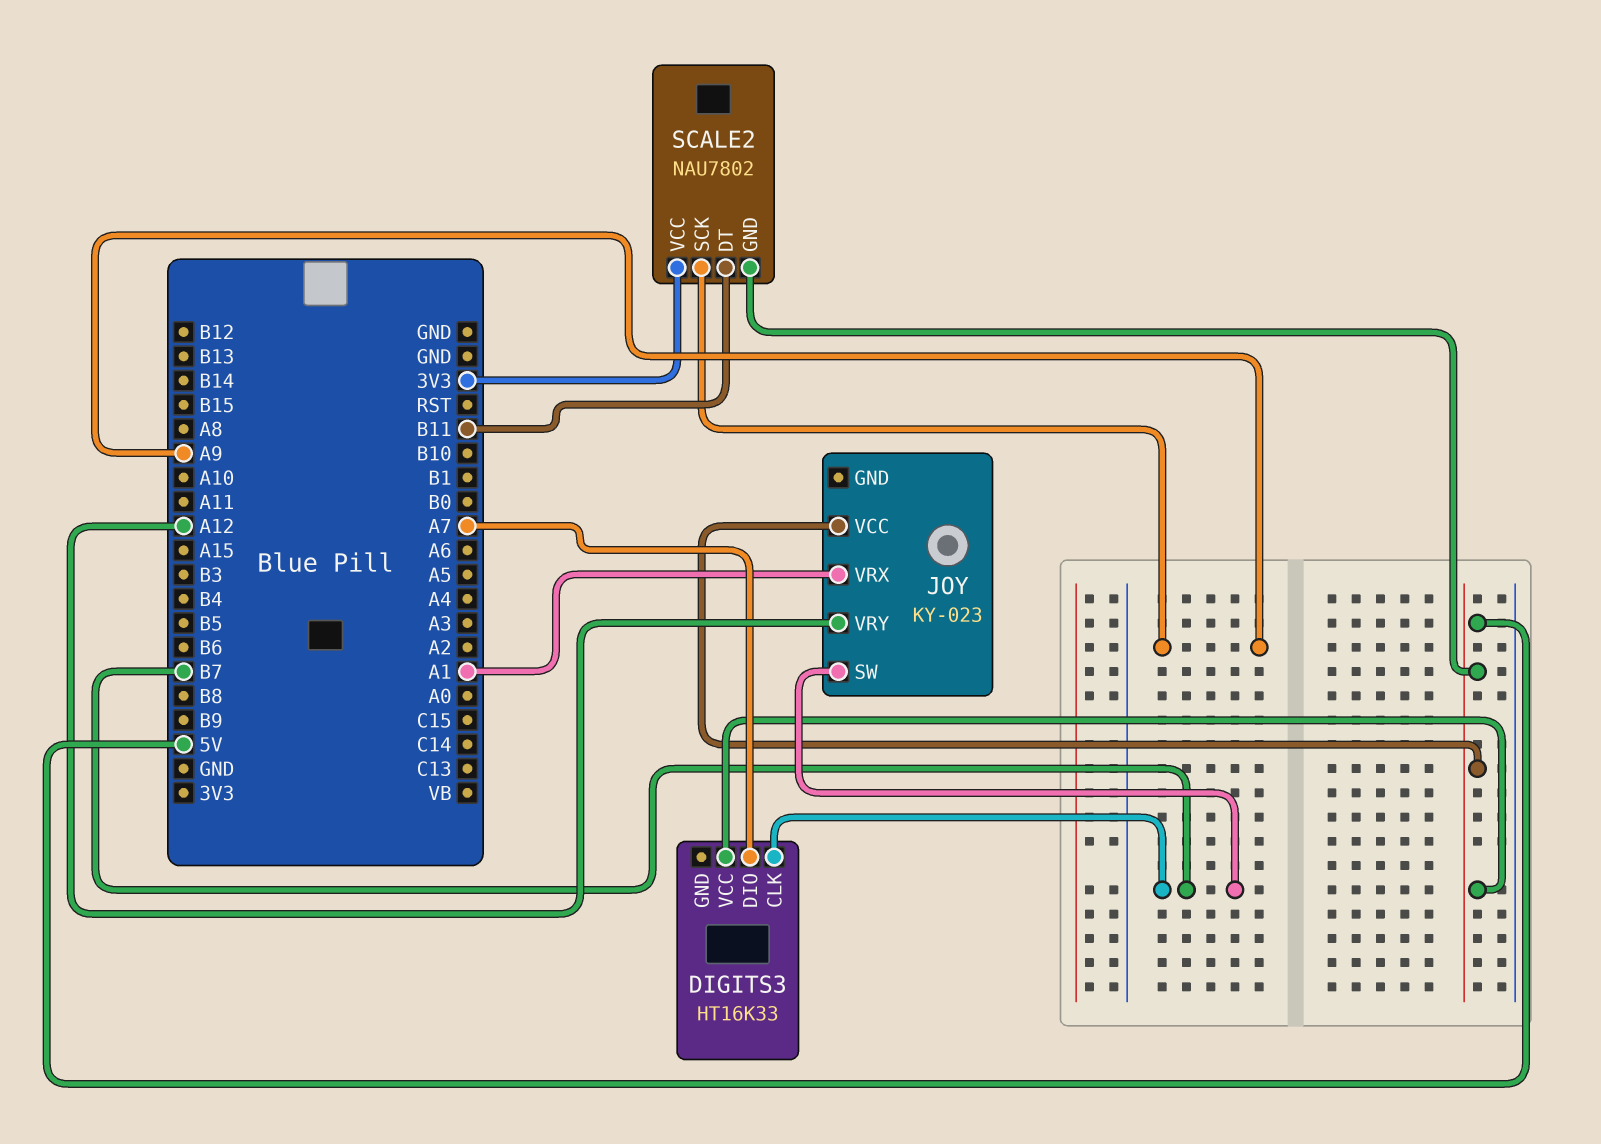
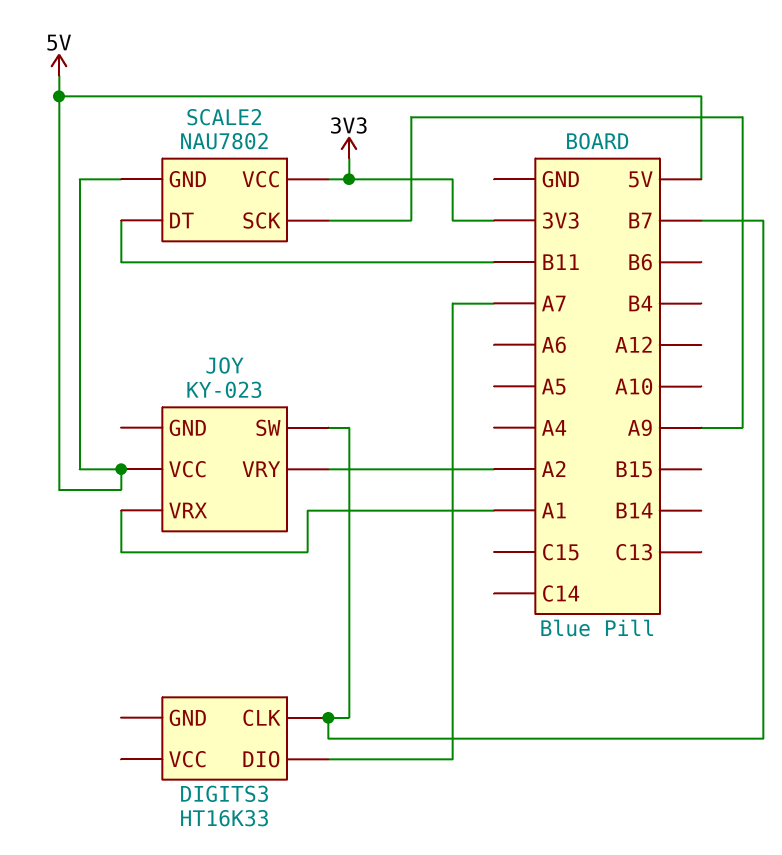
DIGITS3 pin VCC: 5V -> none
JOY pin VRY: A12 -> A2

